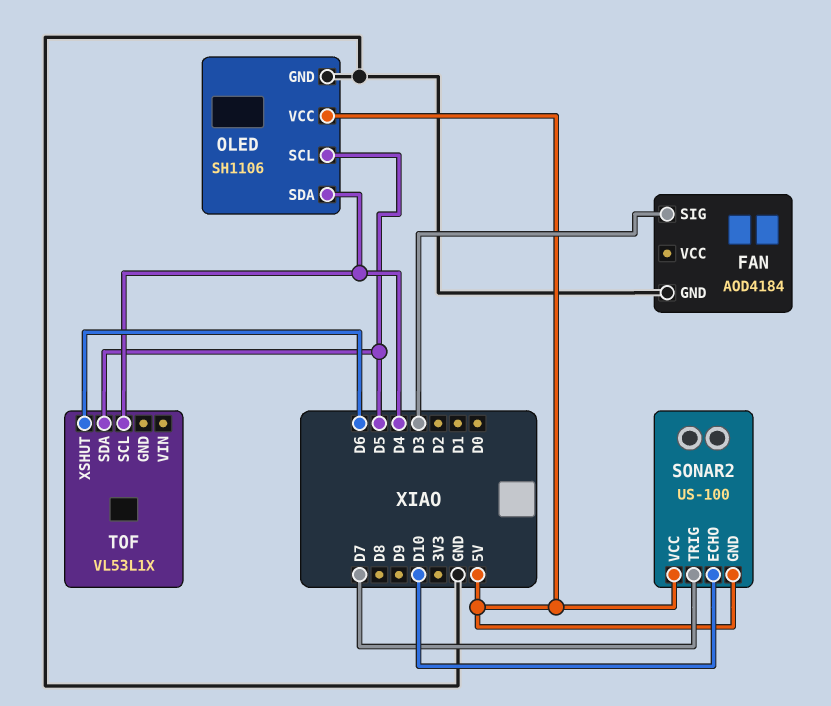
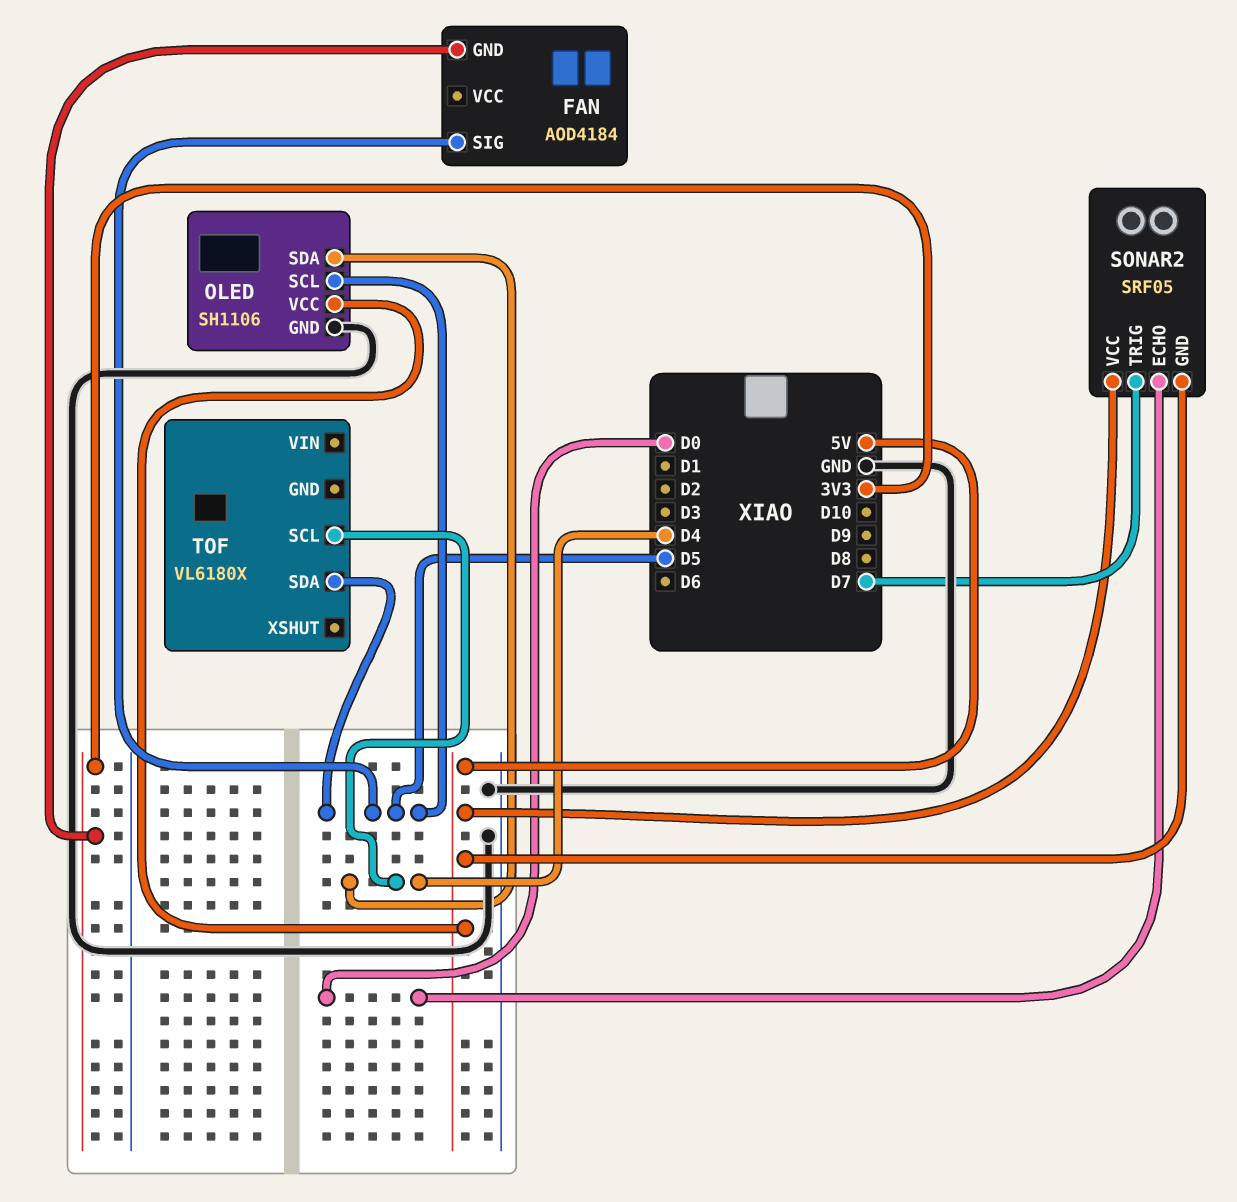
FAN pin GND: GND -> 3V3
FAN pin SIG: D3 -> D5
SONAR2: US-100 -> SRF05
SONAR2 pin ECHO: D10 -> D0
TOF: VL53L1X -> VL6180X
TOF pin XSHUT: D6 -> none

